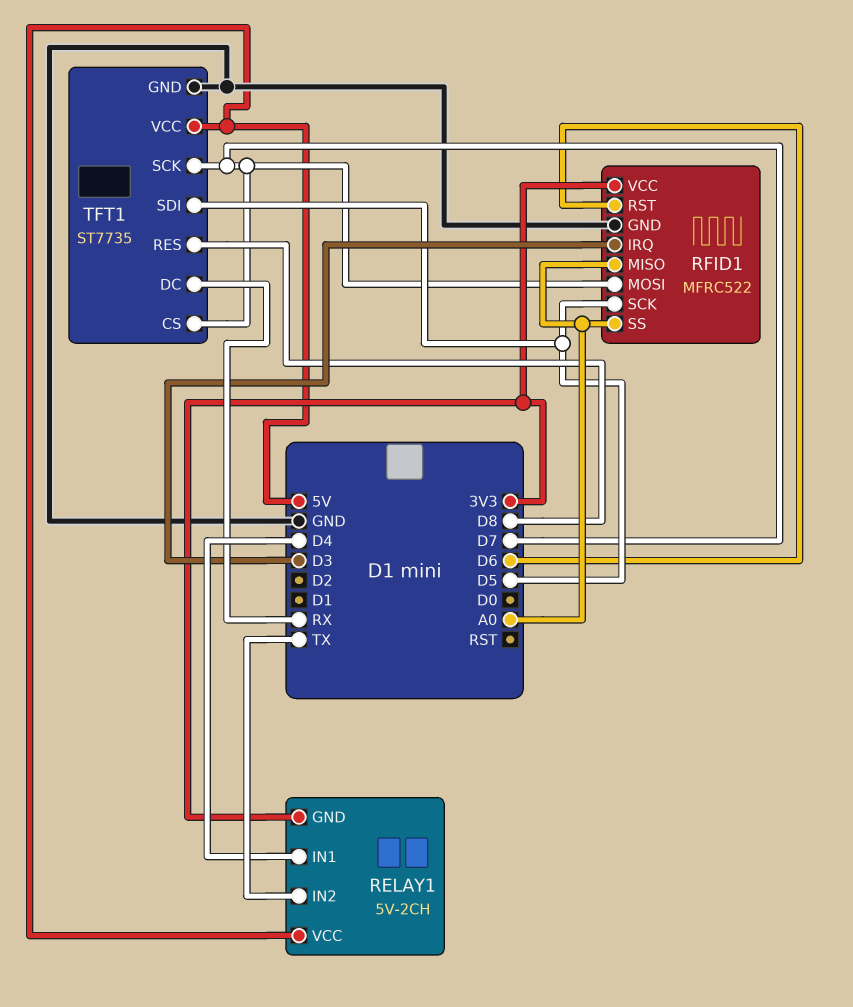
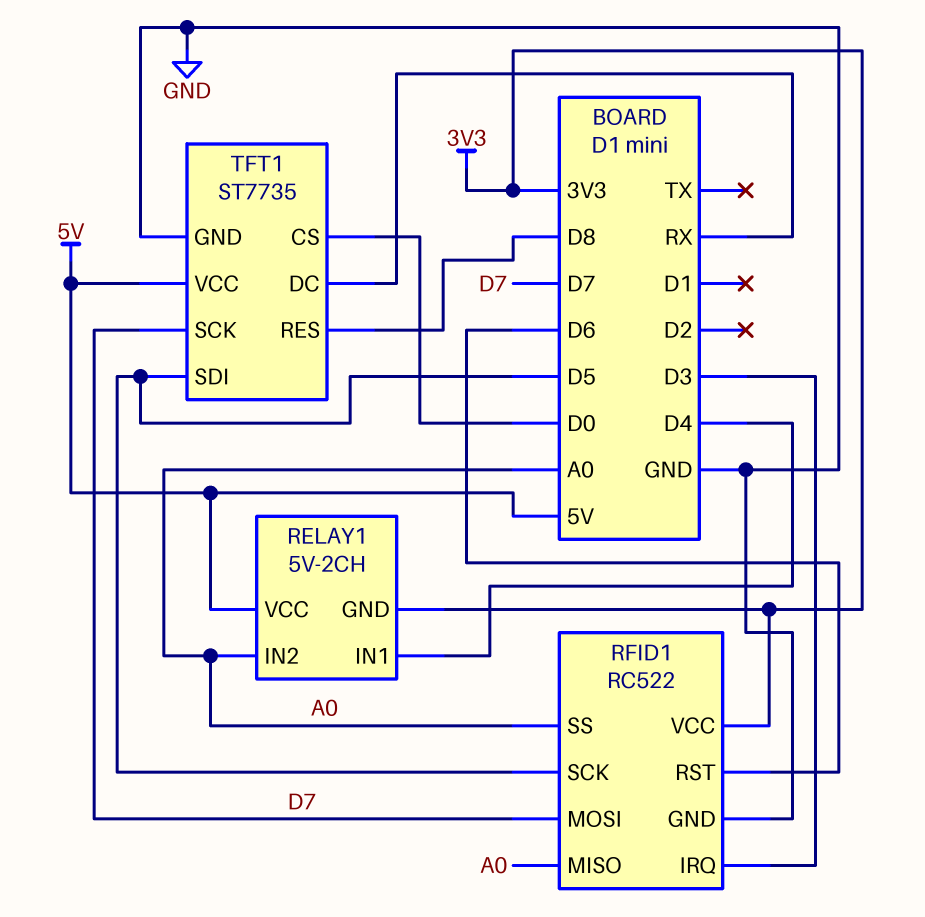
RELAY1 pin IN2: TX -> A0
RFID1: MFRC522 -> RC522
TFT1 pin CS: D7 -> D0

